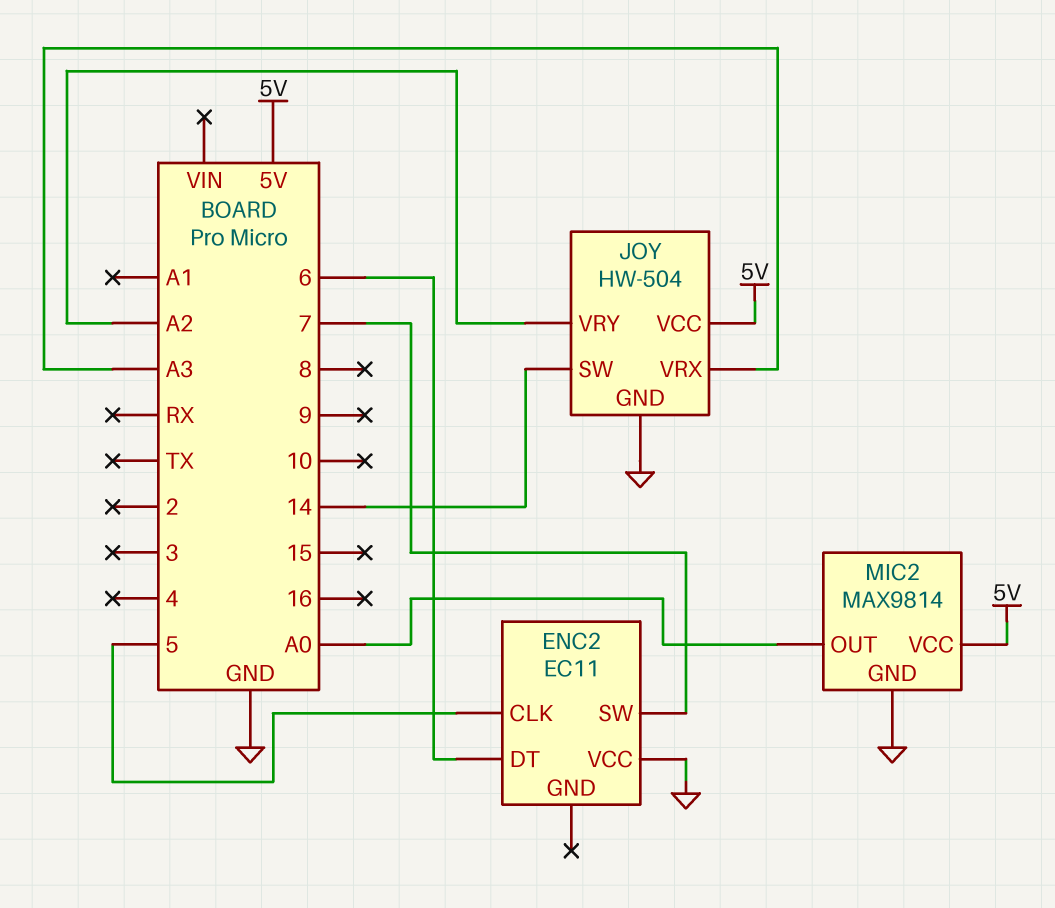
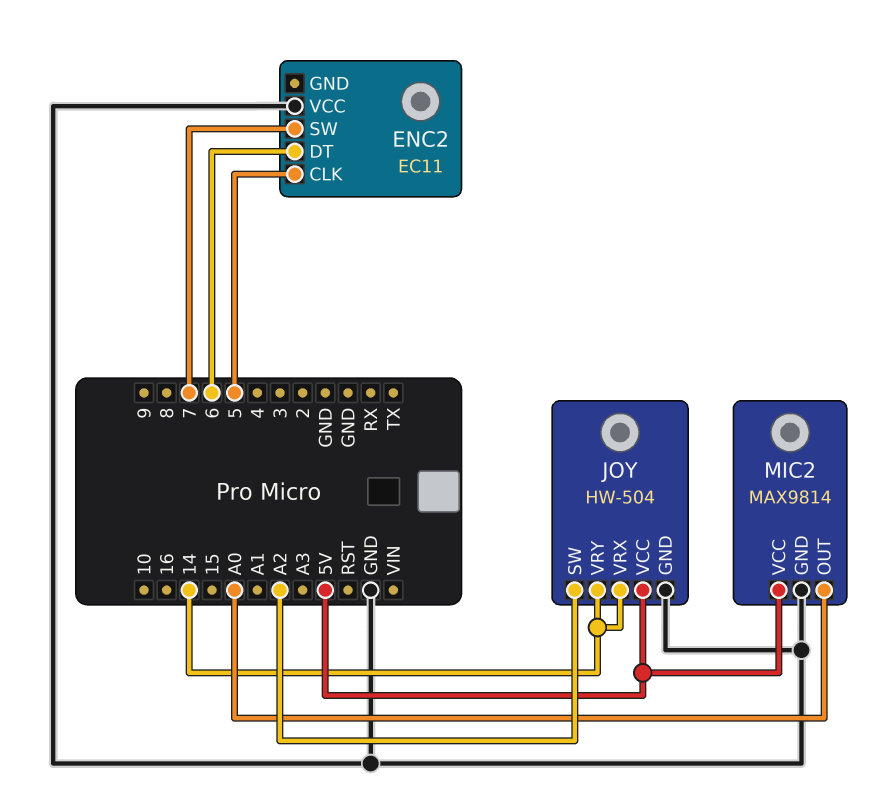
JOY pin SW: 14 -> A2
JOY pin VRX: A3 -> 14
JOY pin VRY: A2 -> 14

